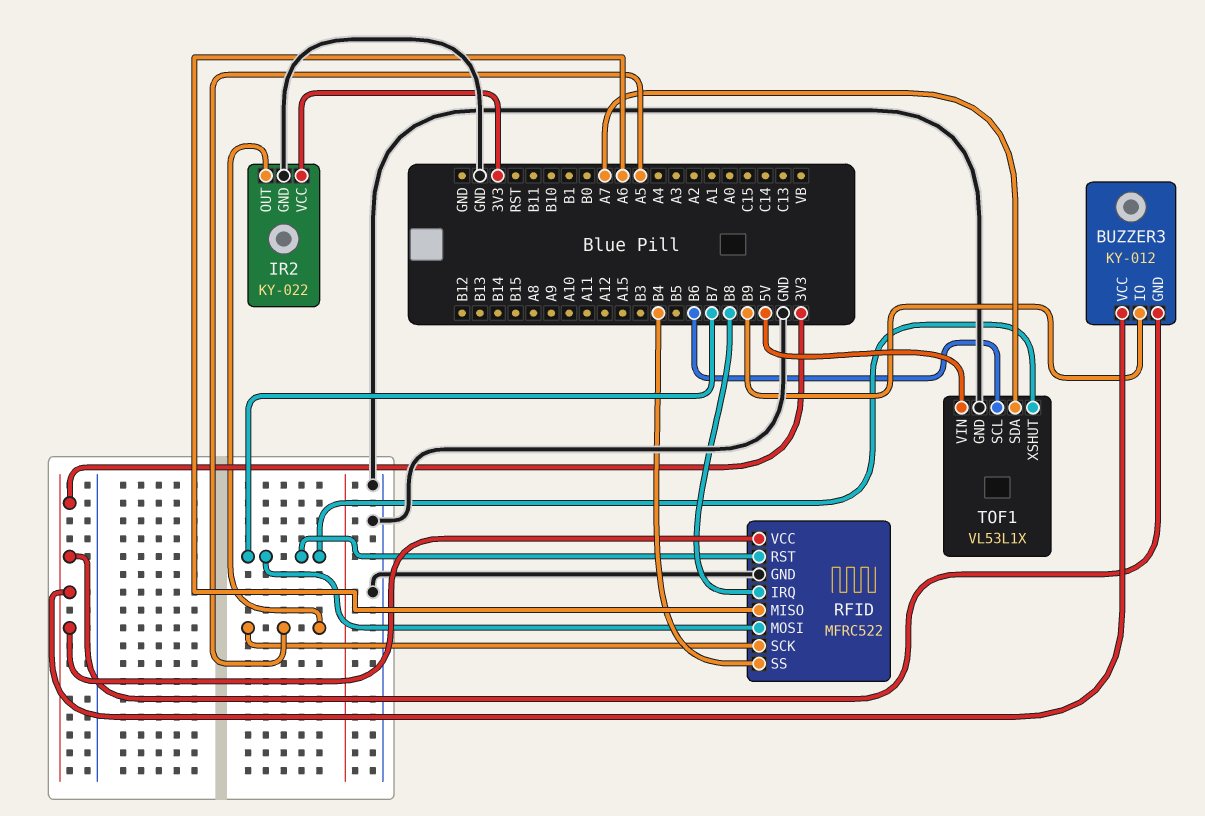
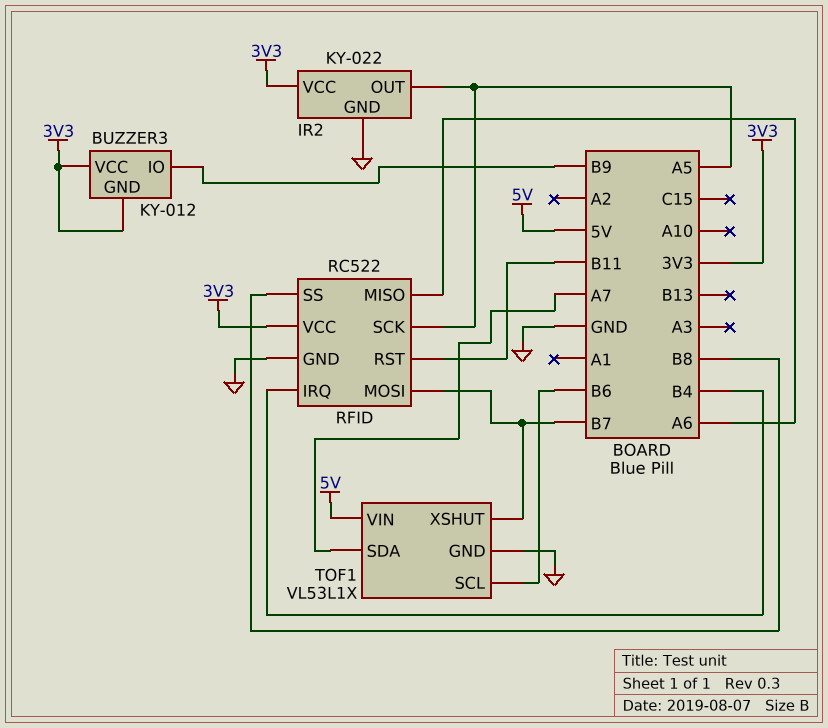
RFID: MFRC522 -> RC522
RFID pin IRQ: B8 -> B4
RFID pin RST: B7 -> B11
RFID pin SS: B4 -> B8

